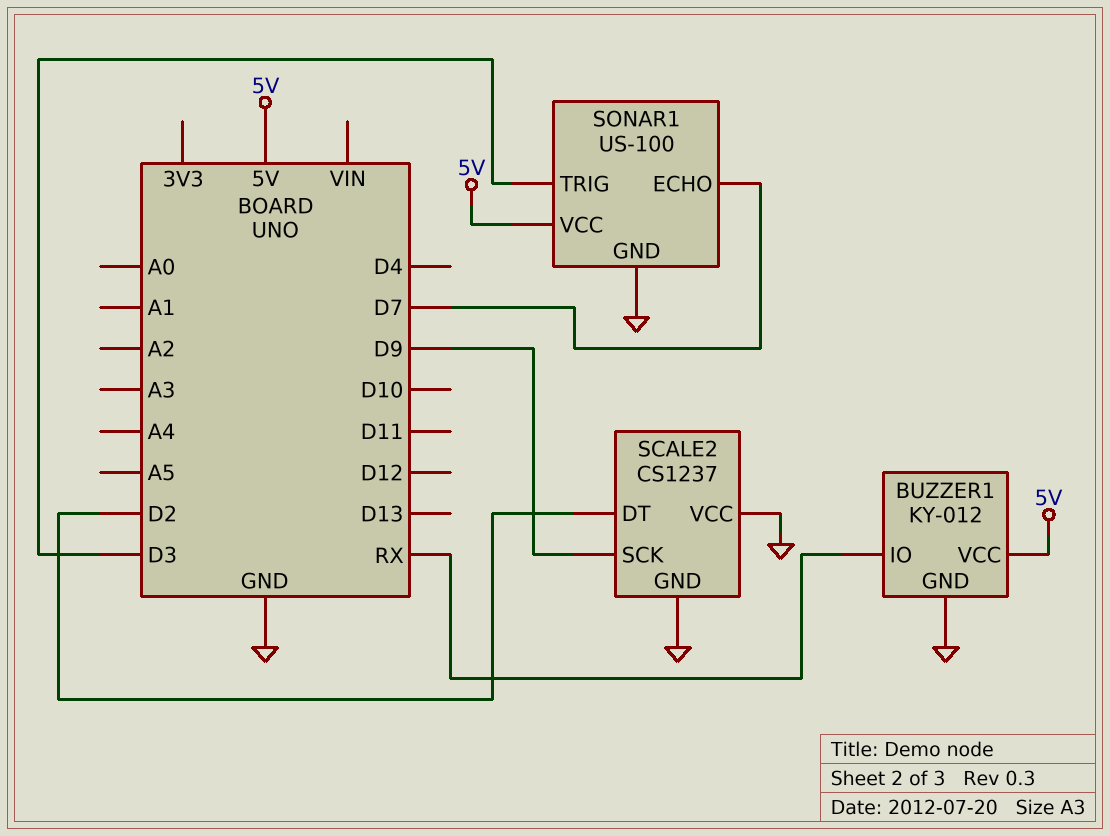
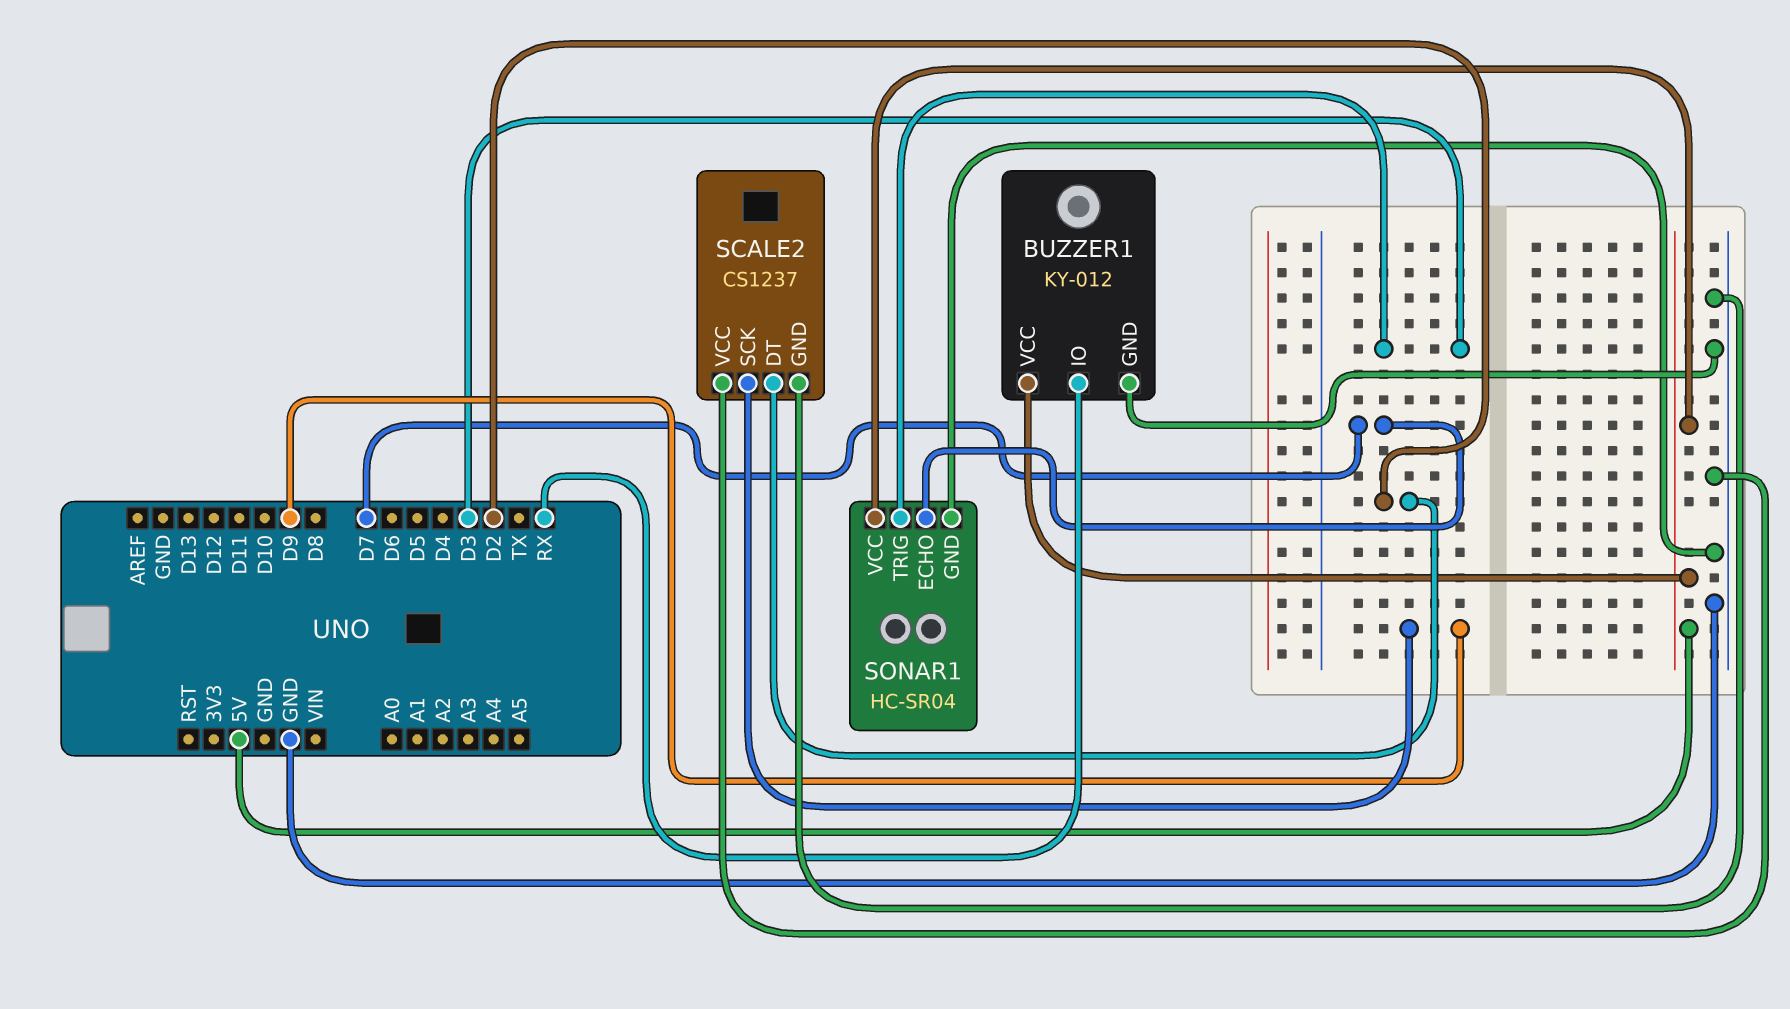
SONAR1: US-100 -> HC-SR04

